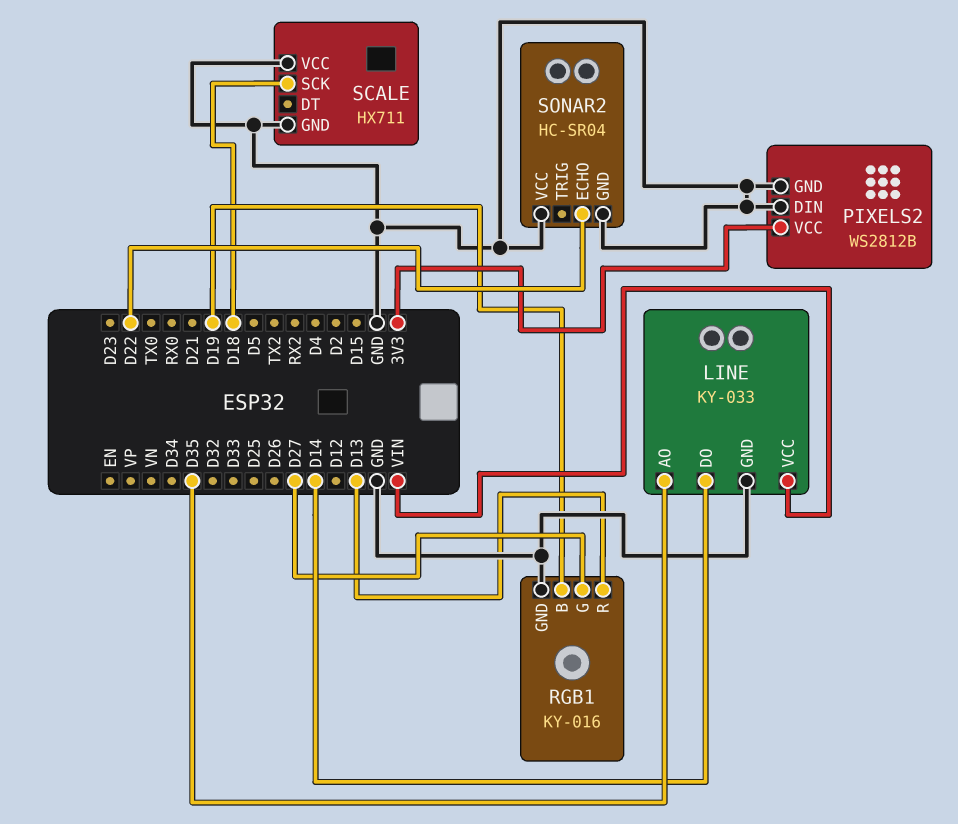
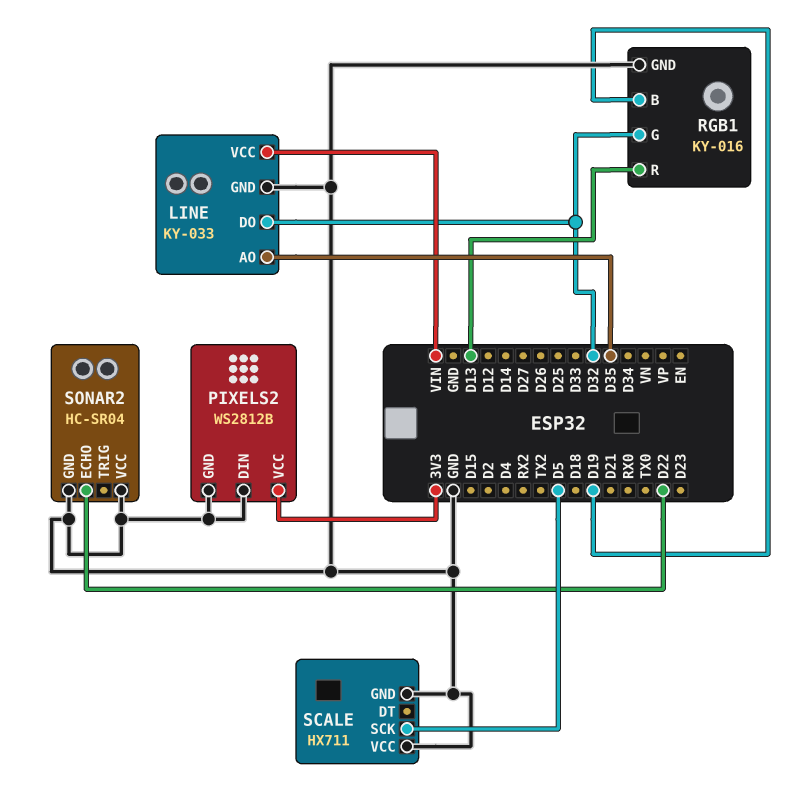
LINE pin DO: D14 -> D32
RGB1 pin G: D27 -> D32
SCALE pin SCK: D18 -> D5

